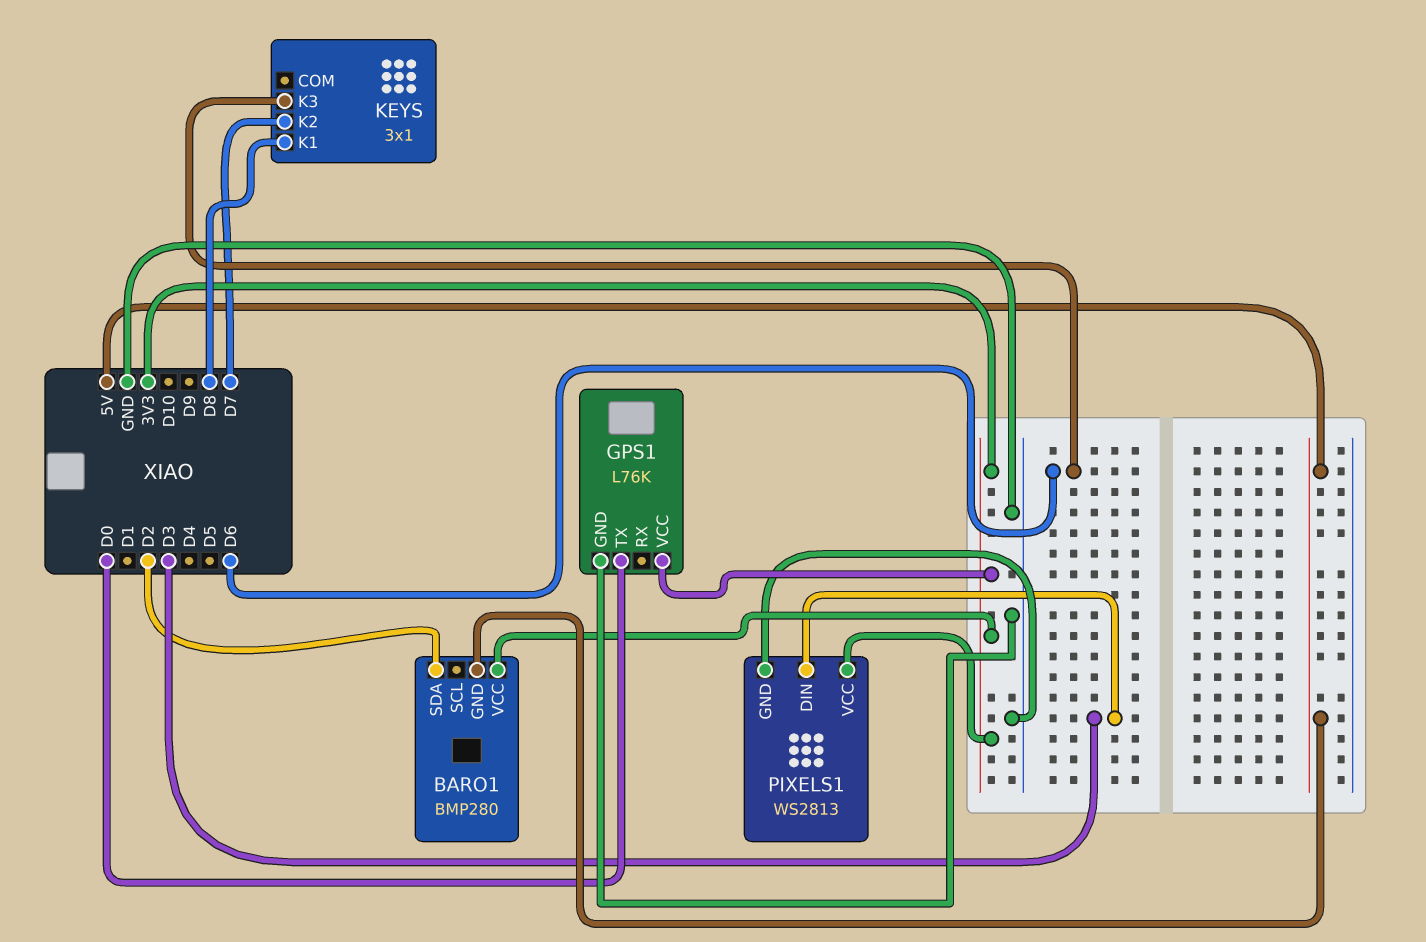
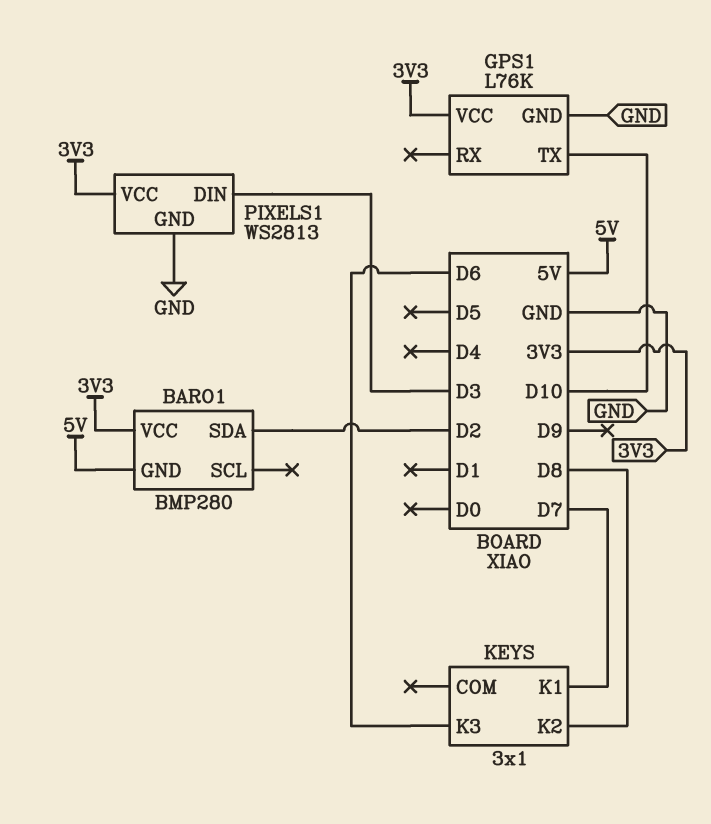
GPS1 pin TX: D0 -> D10
KEYS pin K1: D8 -> D7
KEYS pin K2: D7 -> D8

